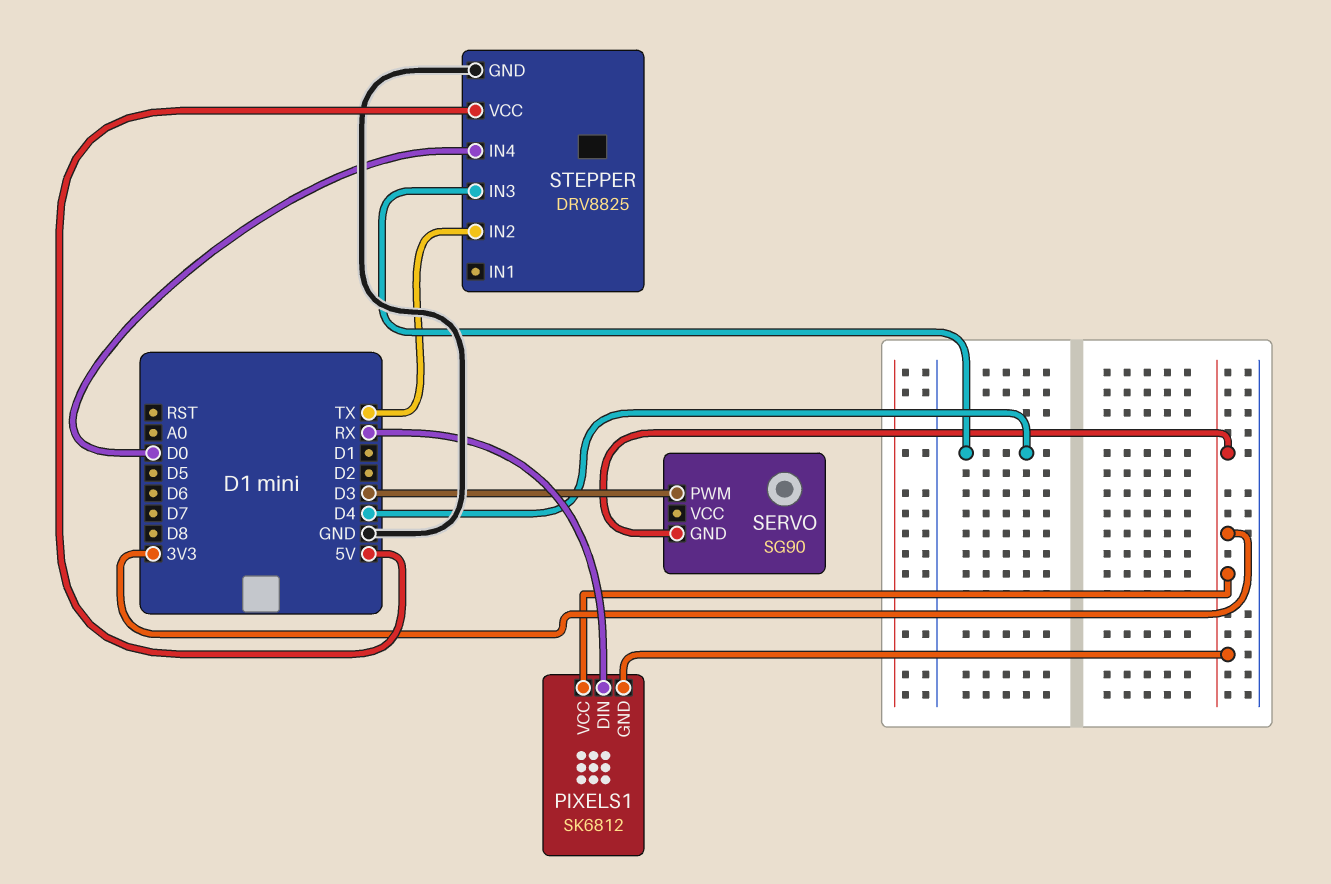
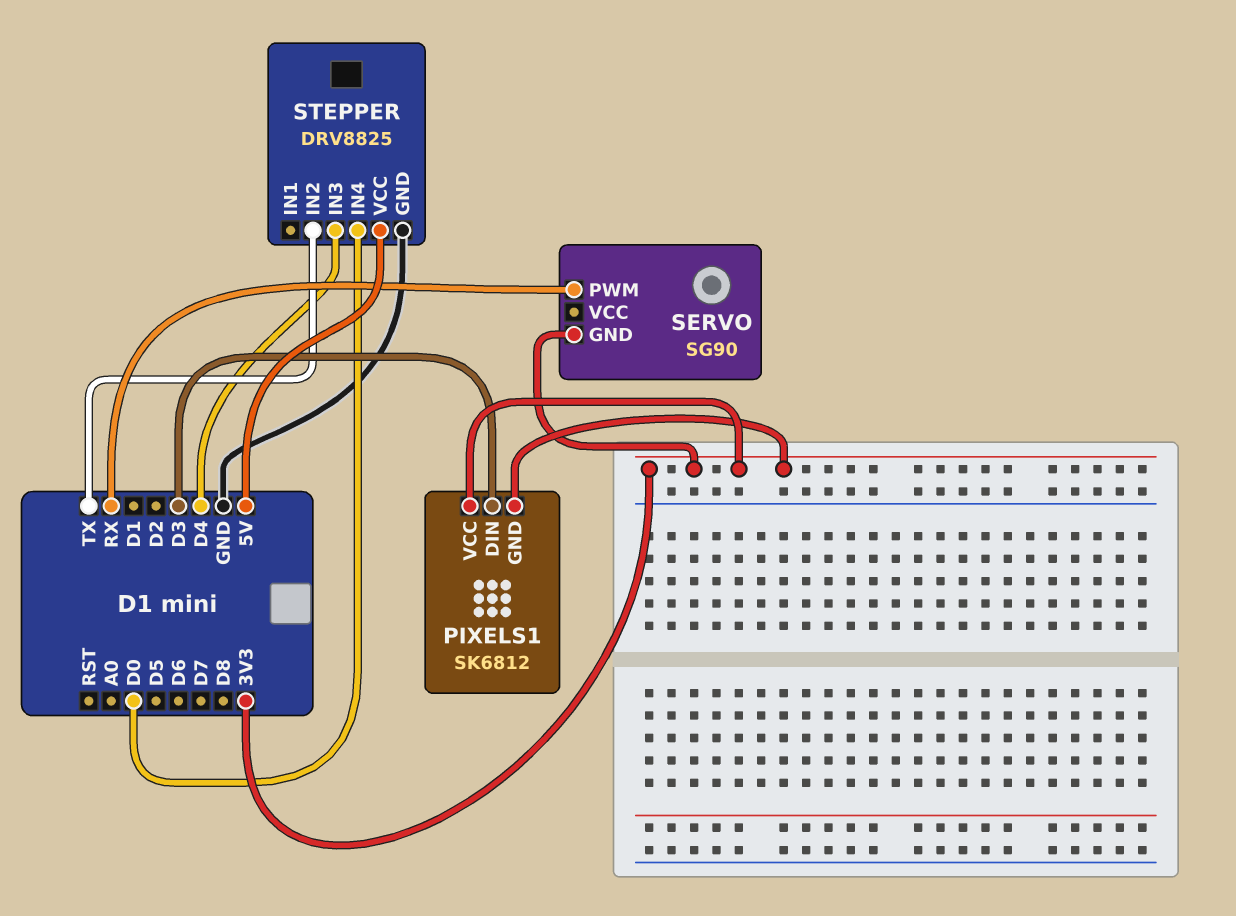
PIXELS1 pin DIN: RX -> D3
SERVO pin PWM: D3 -> RX

